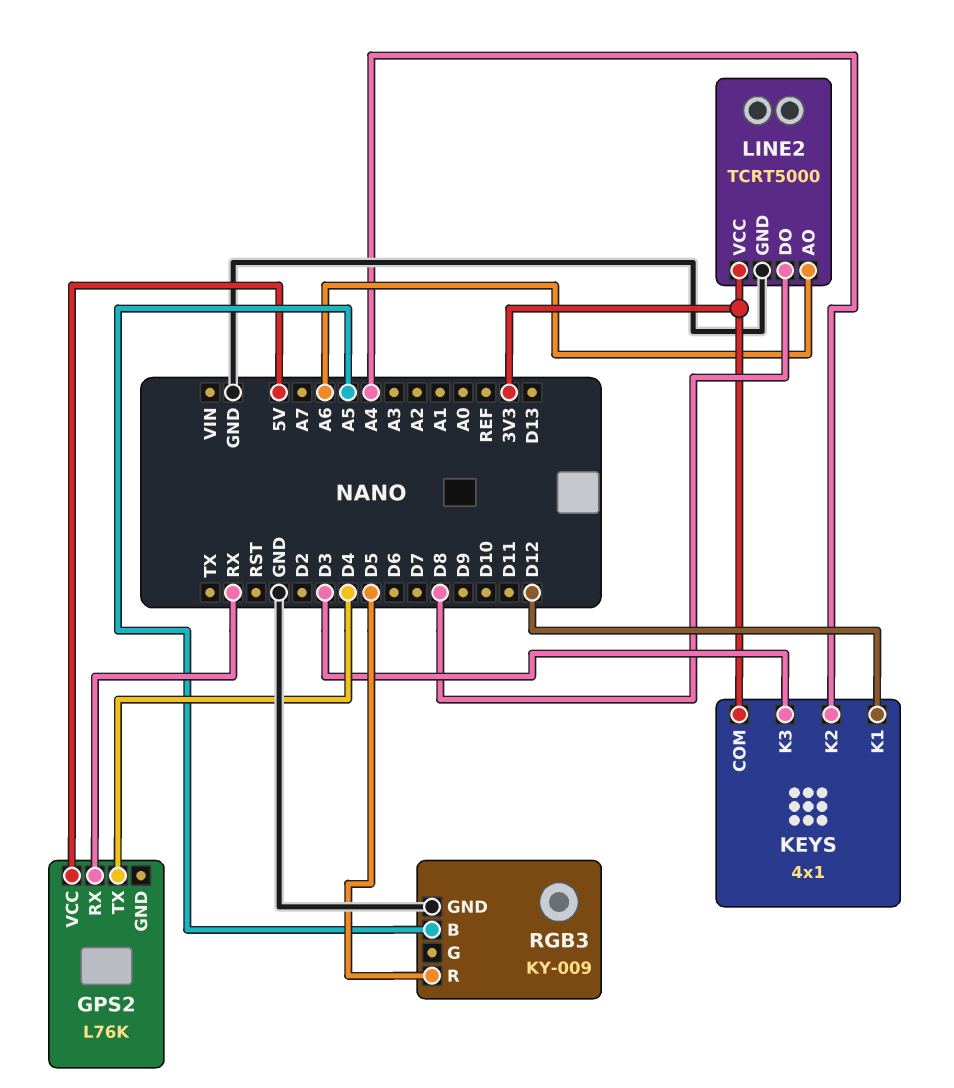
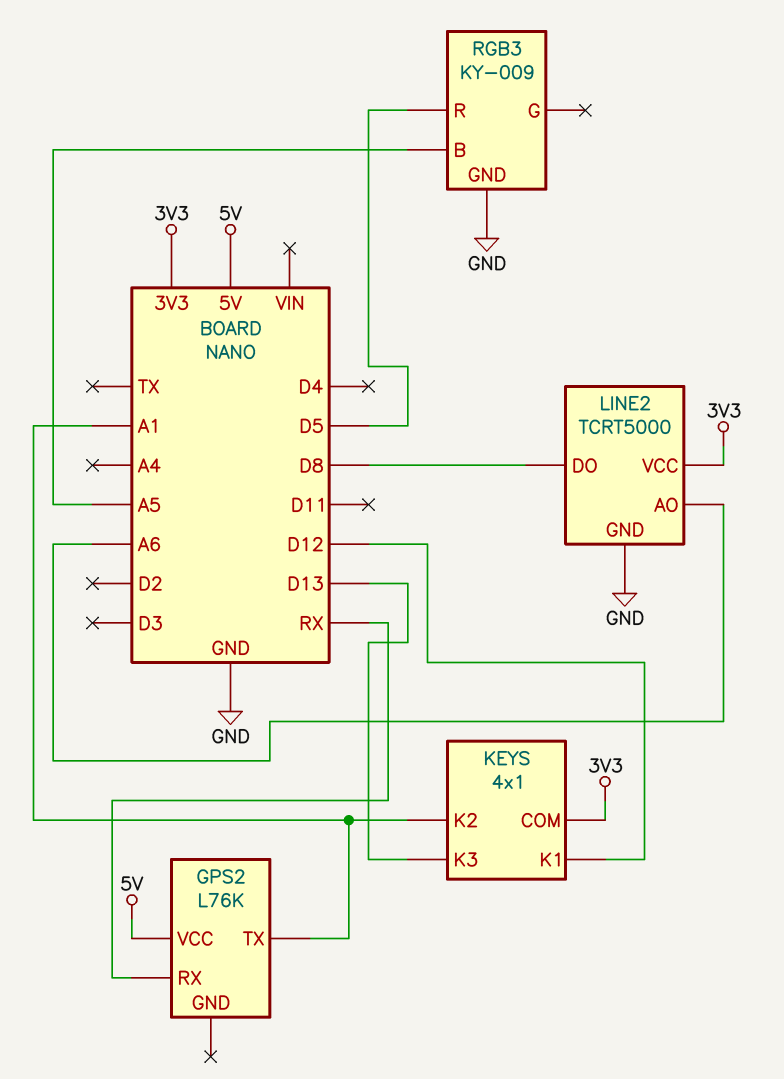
GPS2 pin TX: D4 -> A1
KEYS pin K2: A4 -> A1
KEYS pin K3: D3 -> D13

